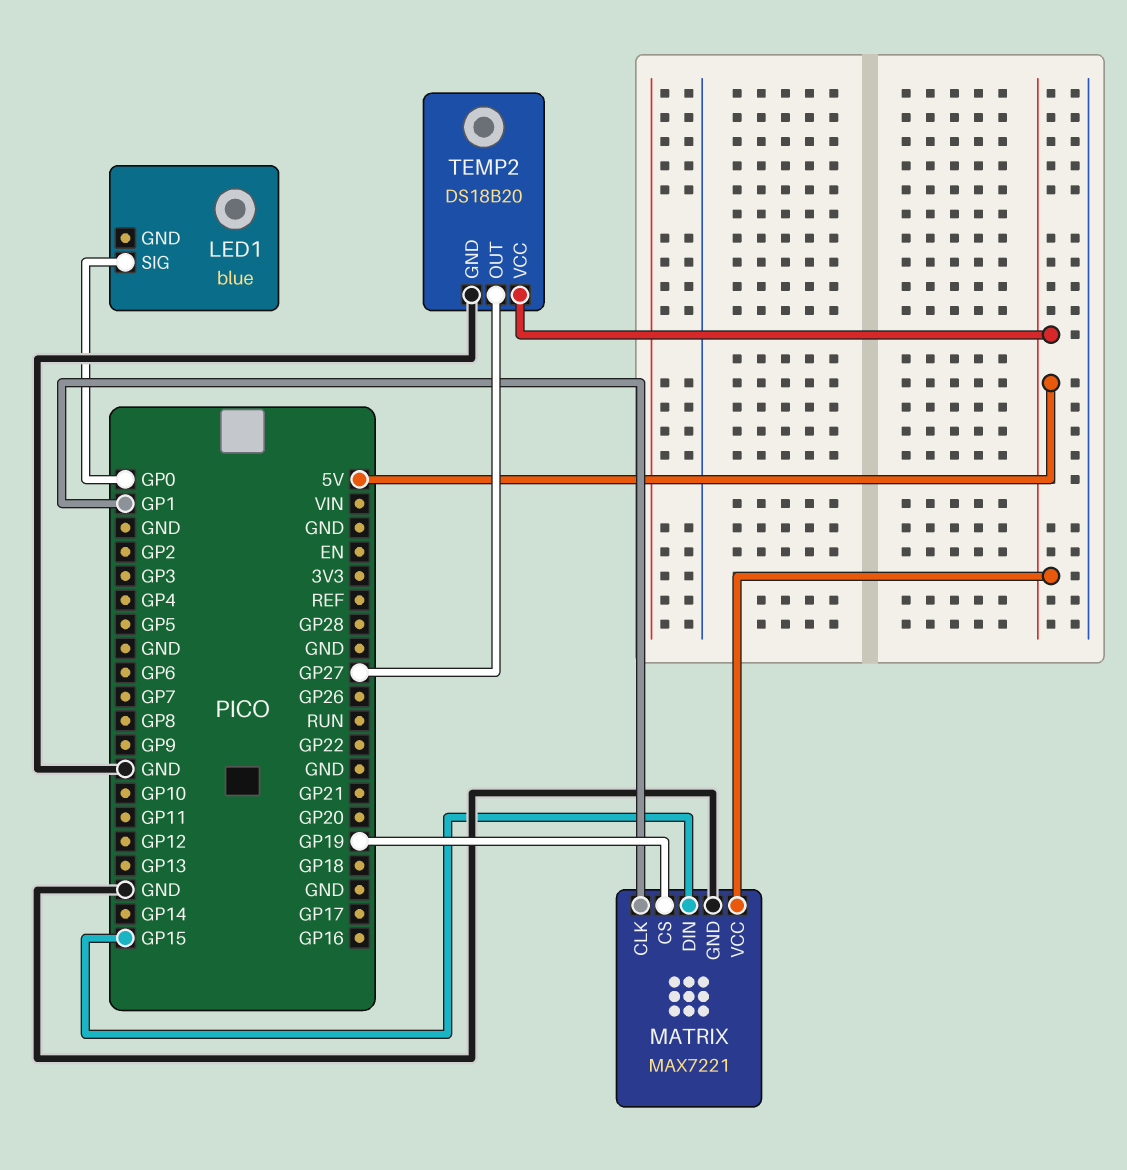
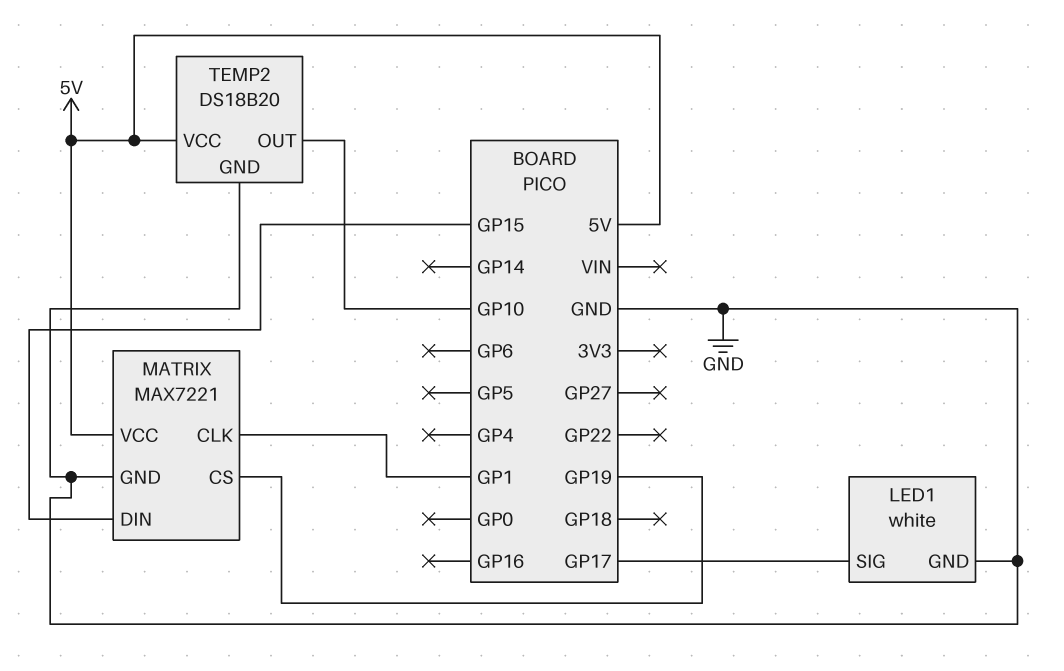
LED1: blue -> white
LED1 pin GND: none -> GND
LED1 pin SIG: GP0 -> GP17
TEMP2 pin OUT: GP27 -> GP10

